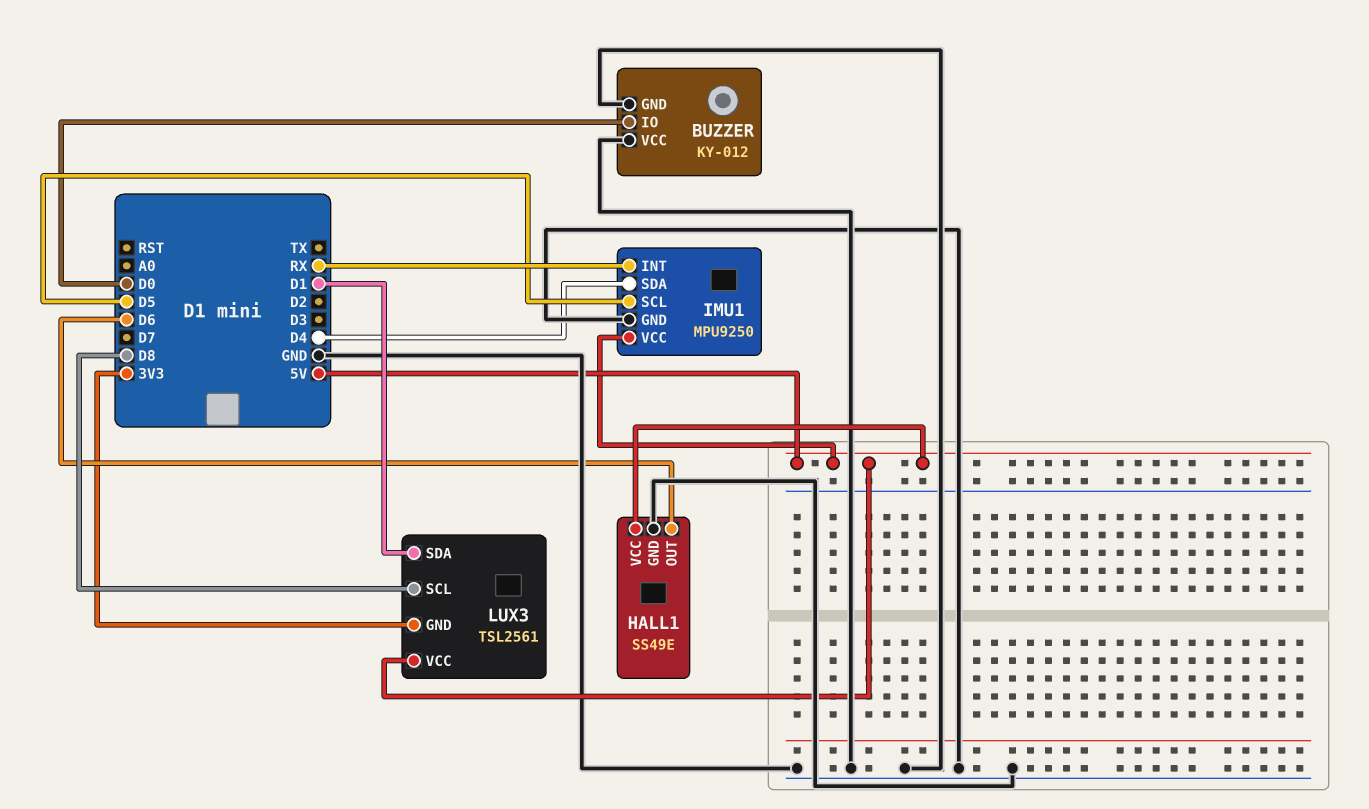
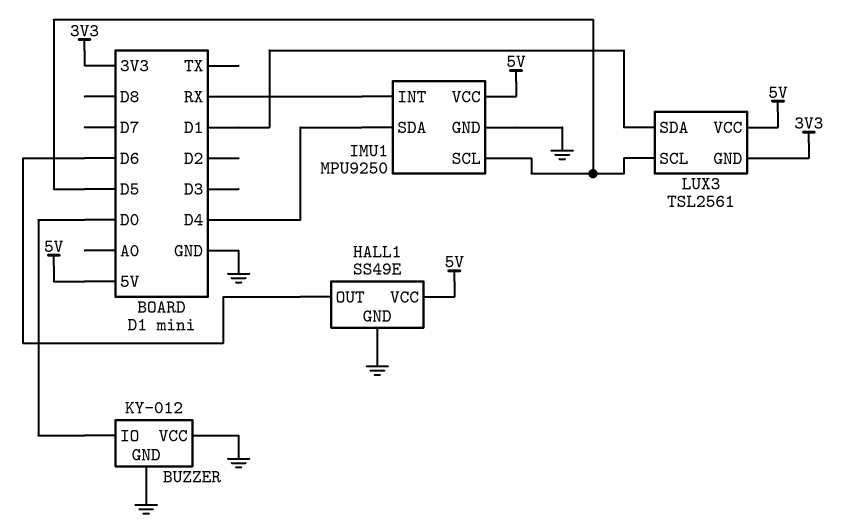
LUX3 pin SCL: D8 -> D5

